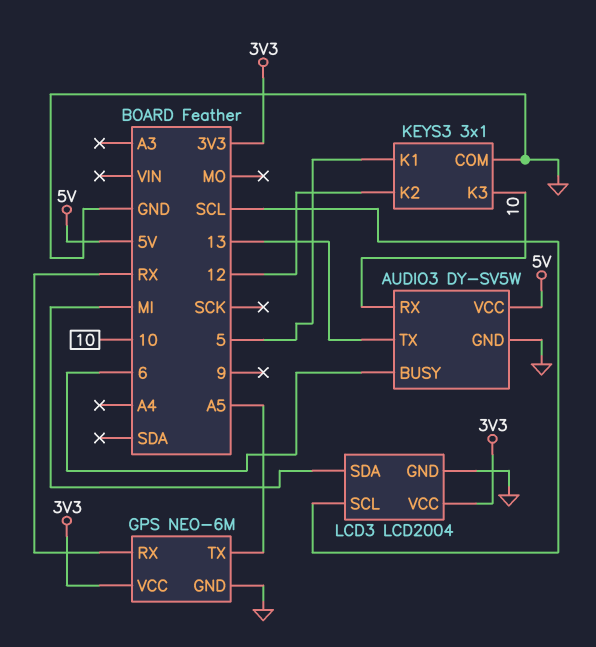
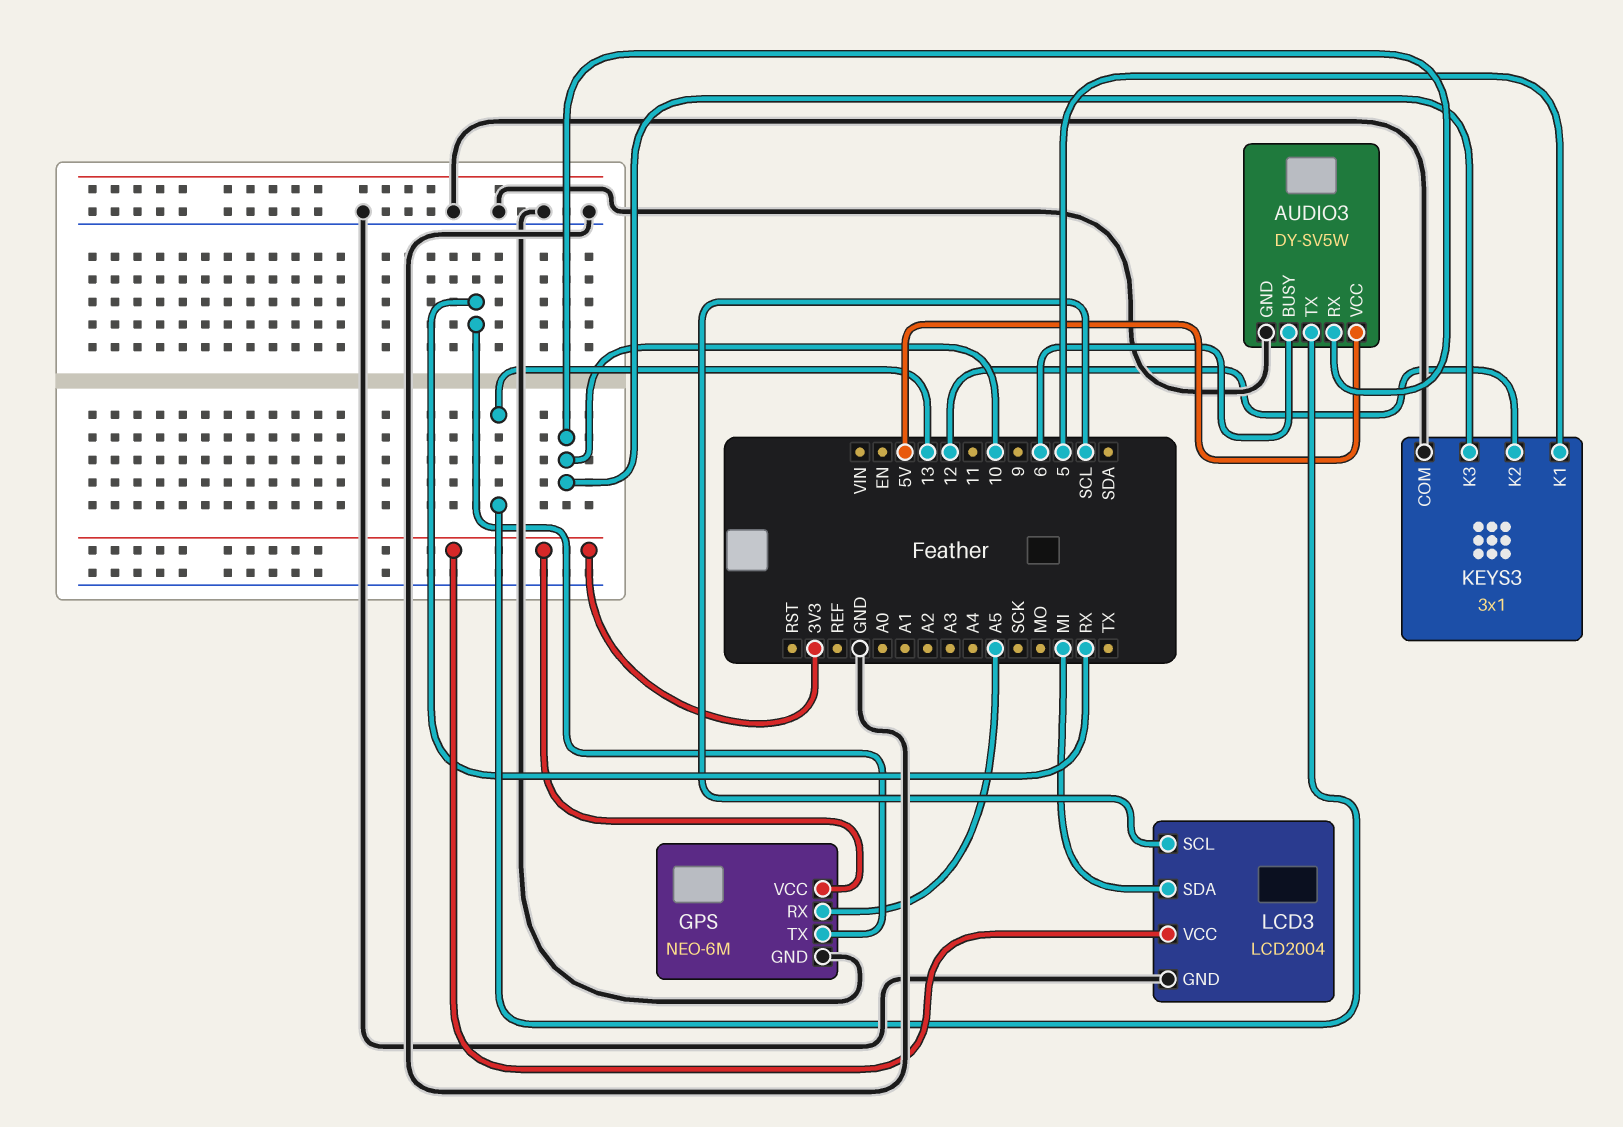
GPS pin RX: RX -> A5
GPS pin TX: A5 -> RX

